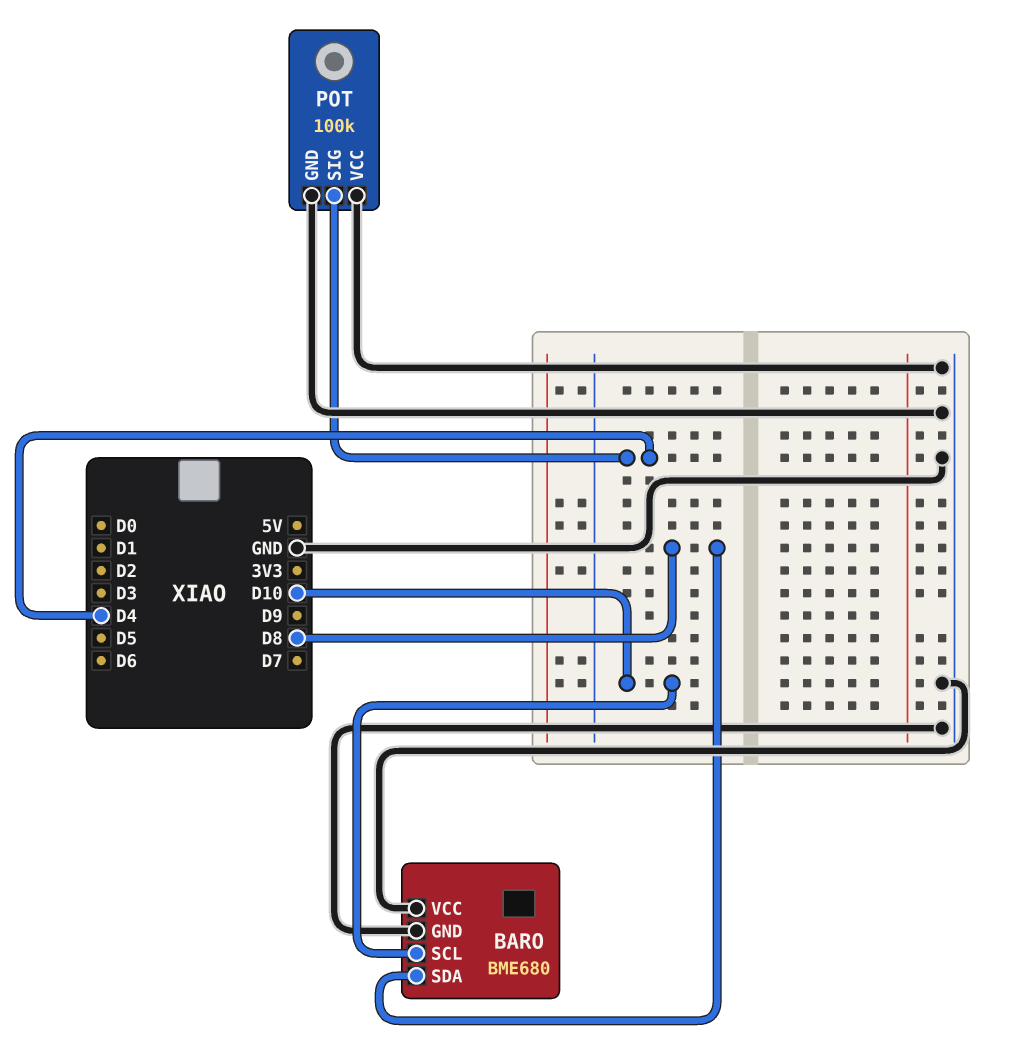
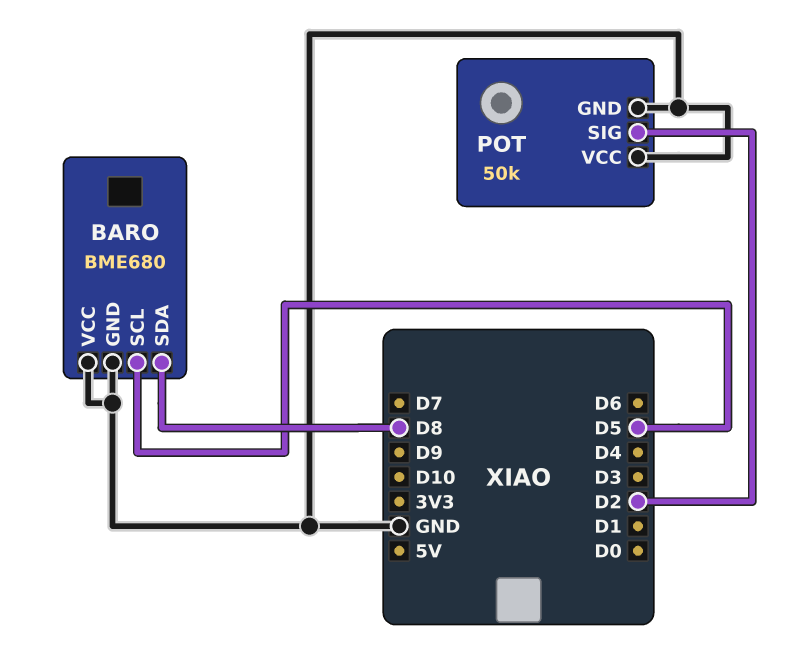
BARO pin SCL: D10 -> D5
POT: 100k -> 50k
POT pin SIG: D4 -> D2

